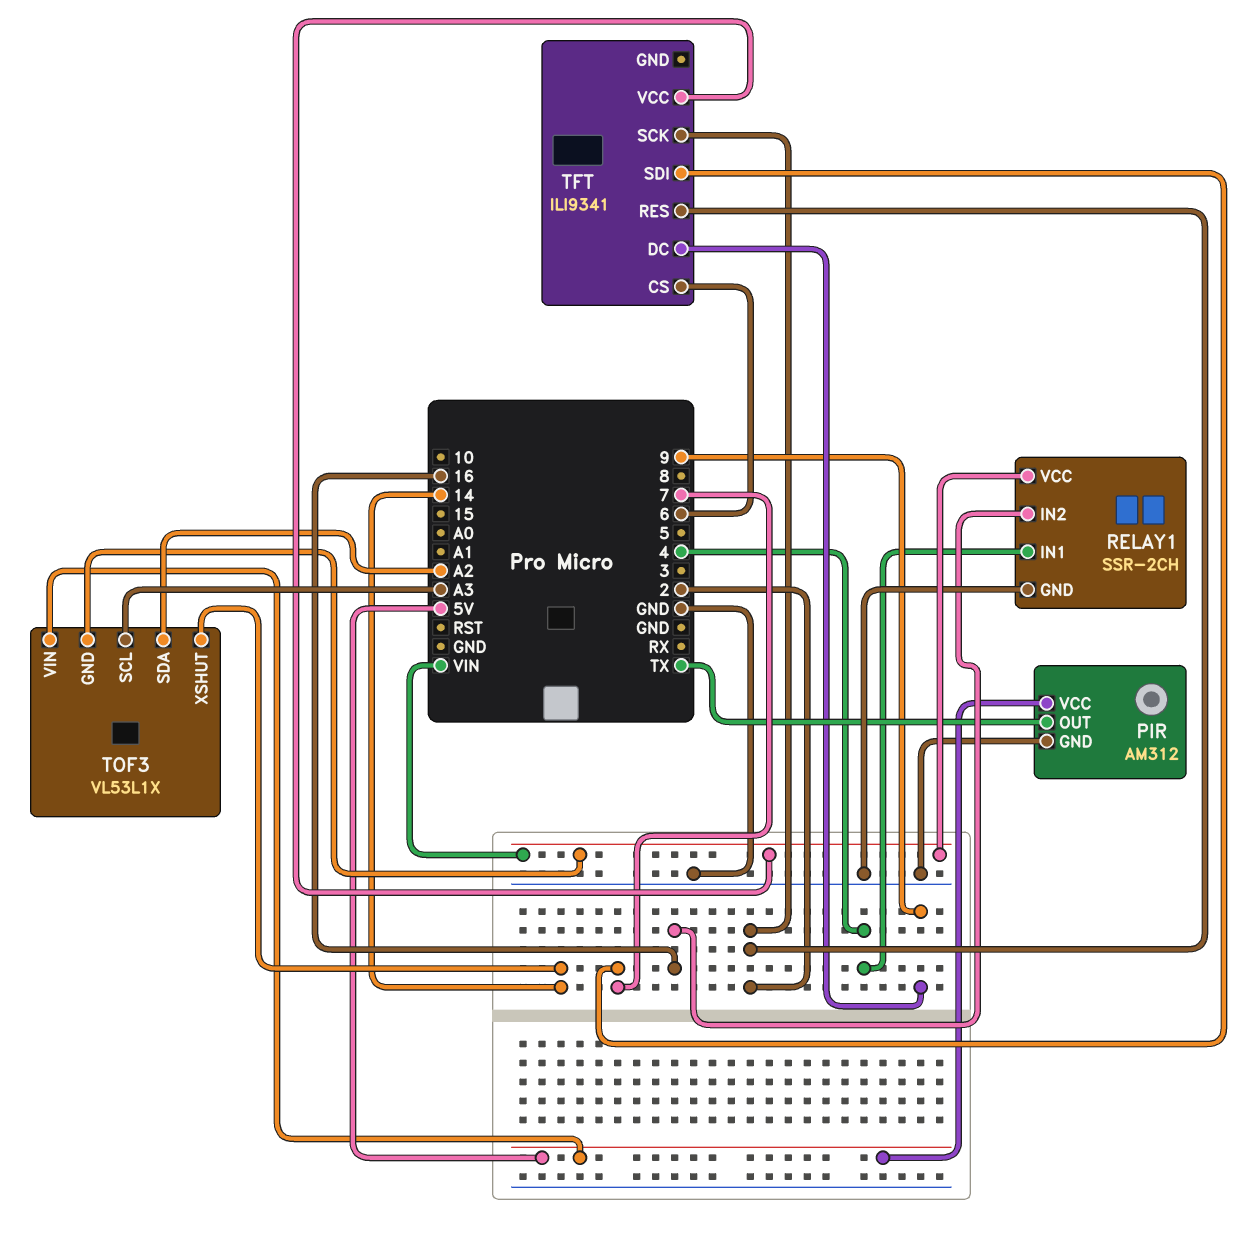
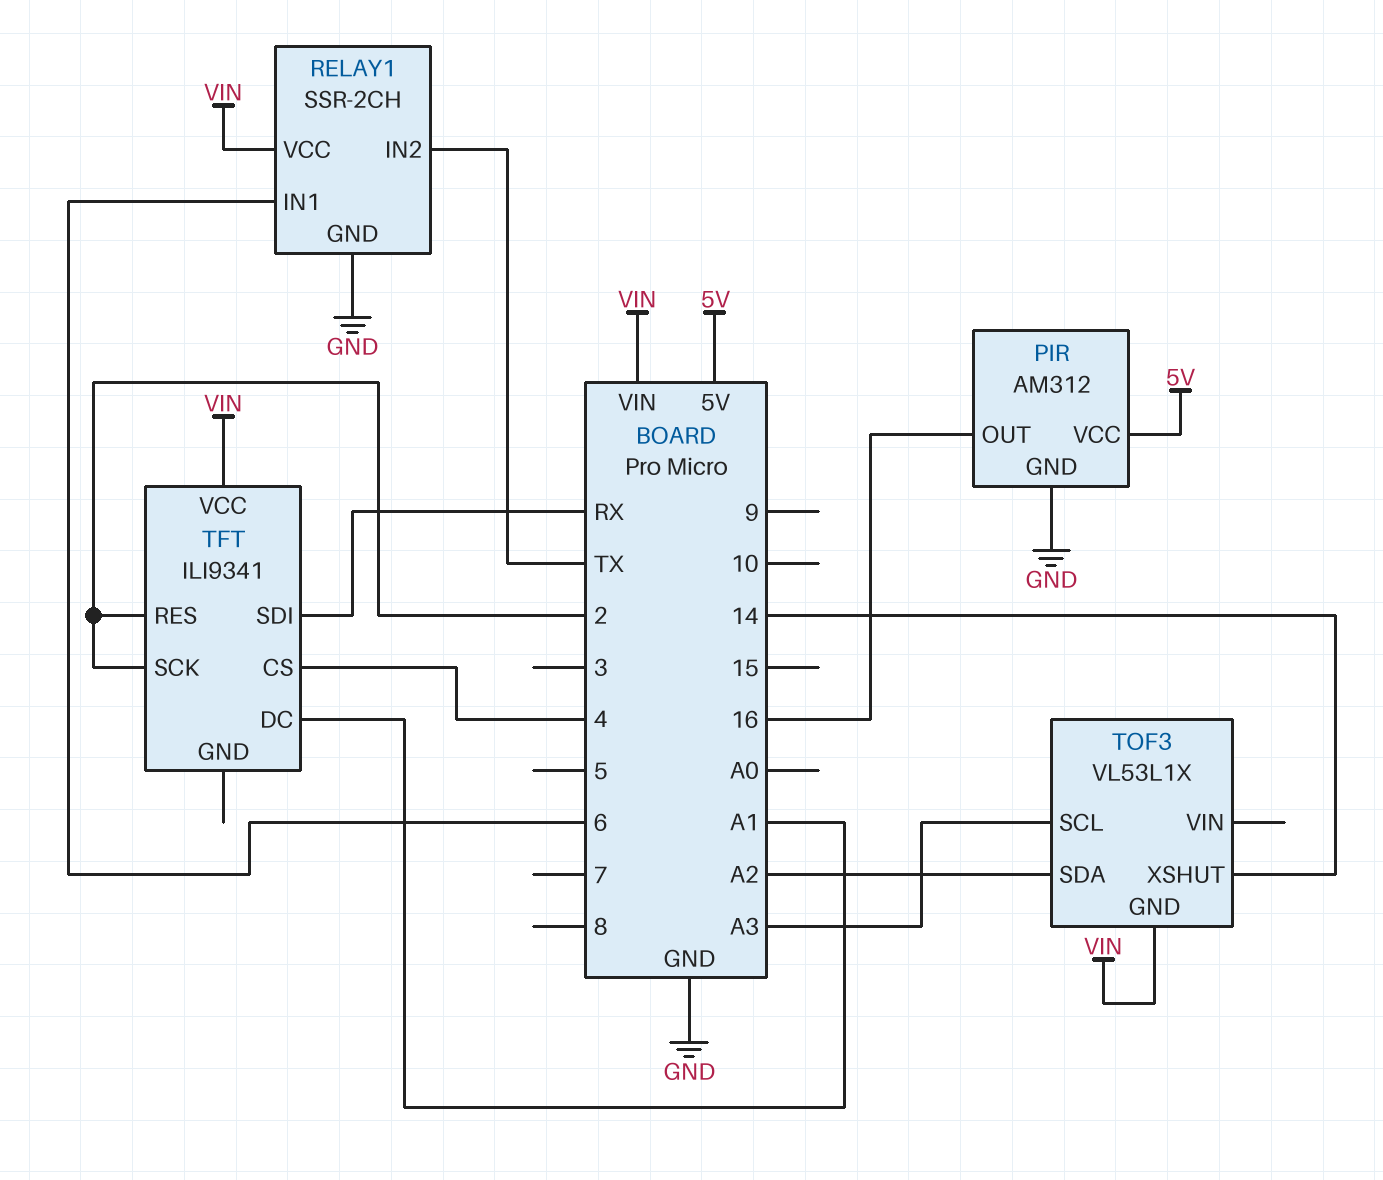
PIR pin OUT: TX -> 16
RELAY1 pin IN1: 4 -> 6
RELAY1 pin IN2: 16 -> TX
TFT pin CS: 6 -> 4
TFT pin DC: 9 -> A1
TFT pin SDI: 7 -> RX
TOF3 pin VIN: 5V -> none

